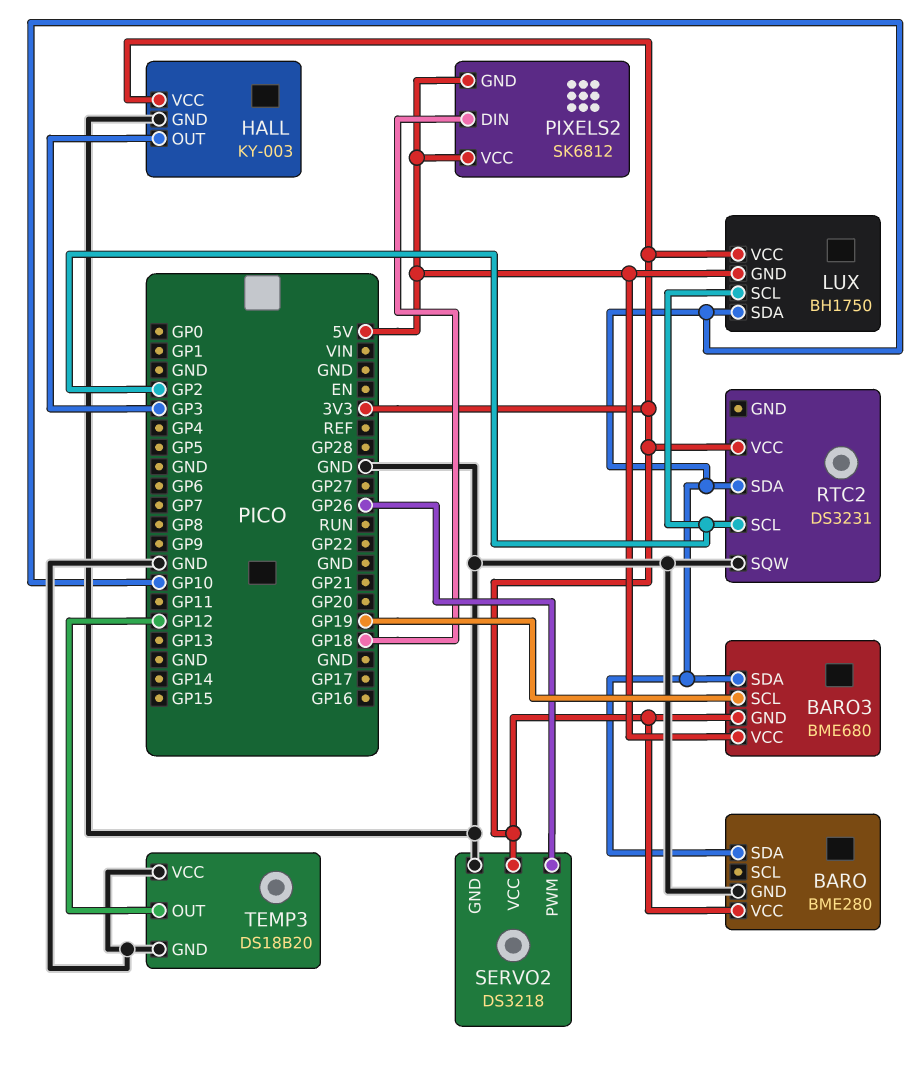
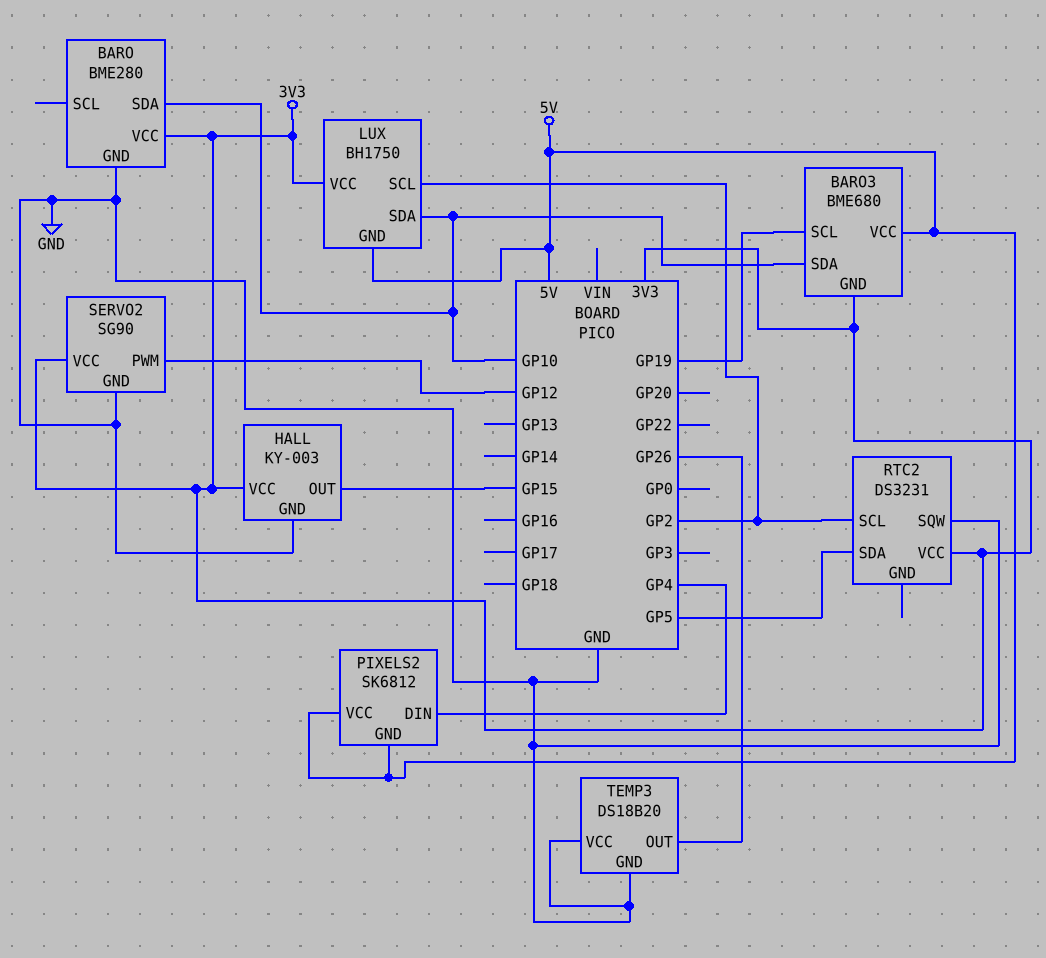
HALL pin OUT: GP3 -> GP15
PIXELS2 pin DIN: GP18 -> GP4
RTC2 pin SDA: GP10 -> GP5
SERVO2: DS3218 -> SG90
SERVO2 pin PWM: GP26 -> GP12
TEMP3 pin OUT: GP12 -> GP26

